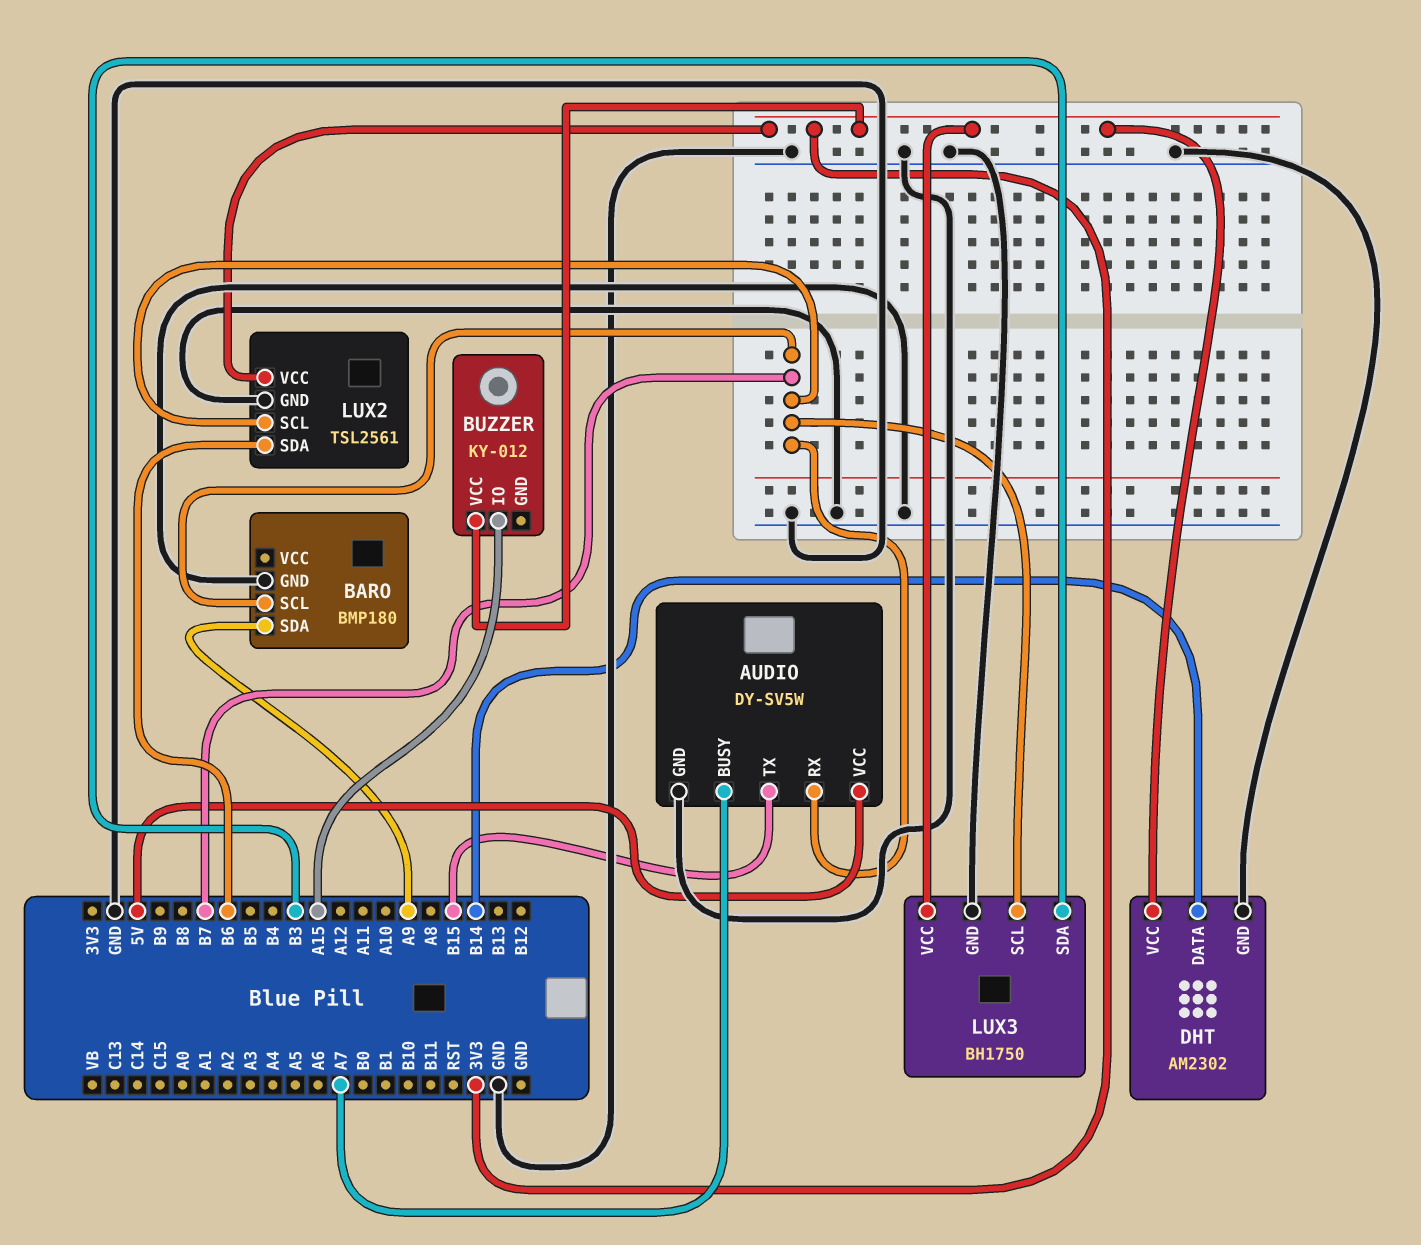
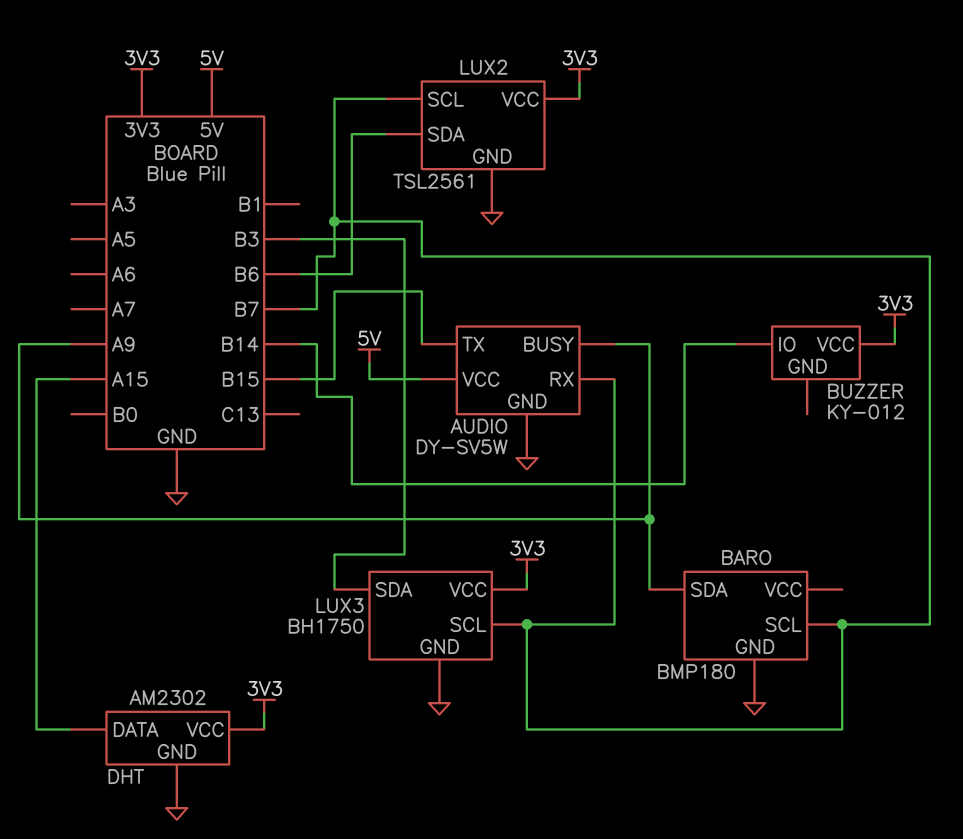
AUDIO pin BUSY: A7 -> A9
BUZZER pin IO: A15 -> B14
DHT pin DATA: B14 -> A15

